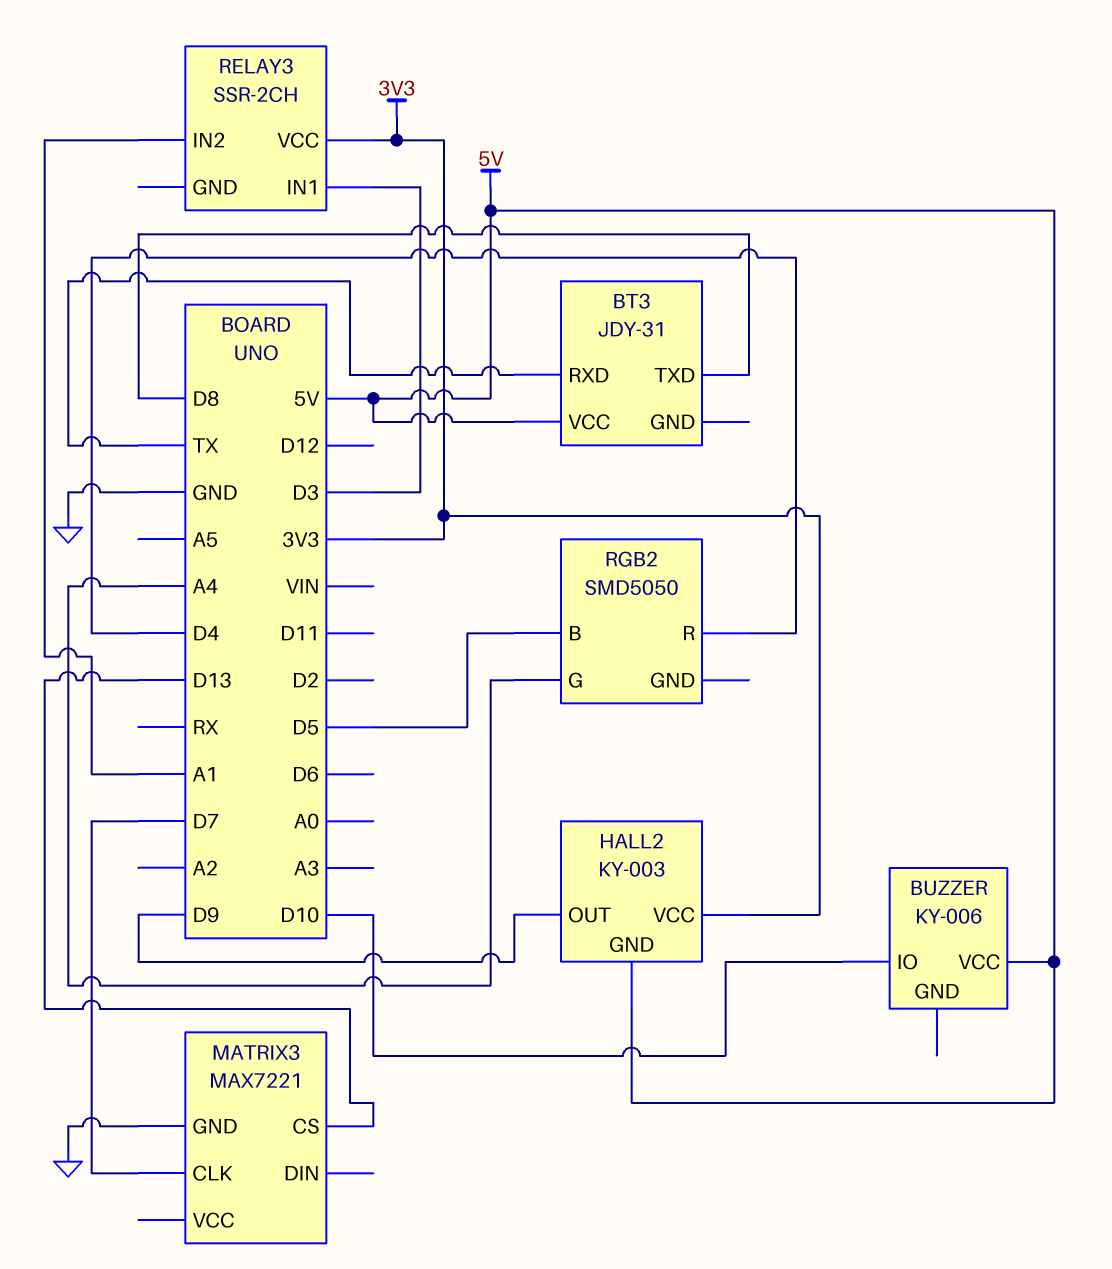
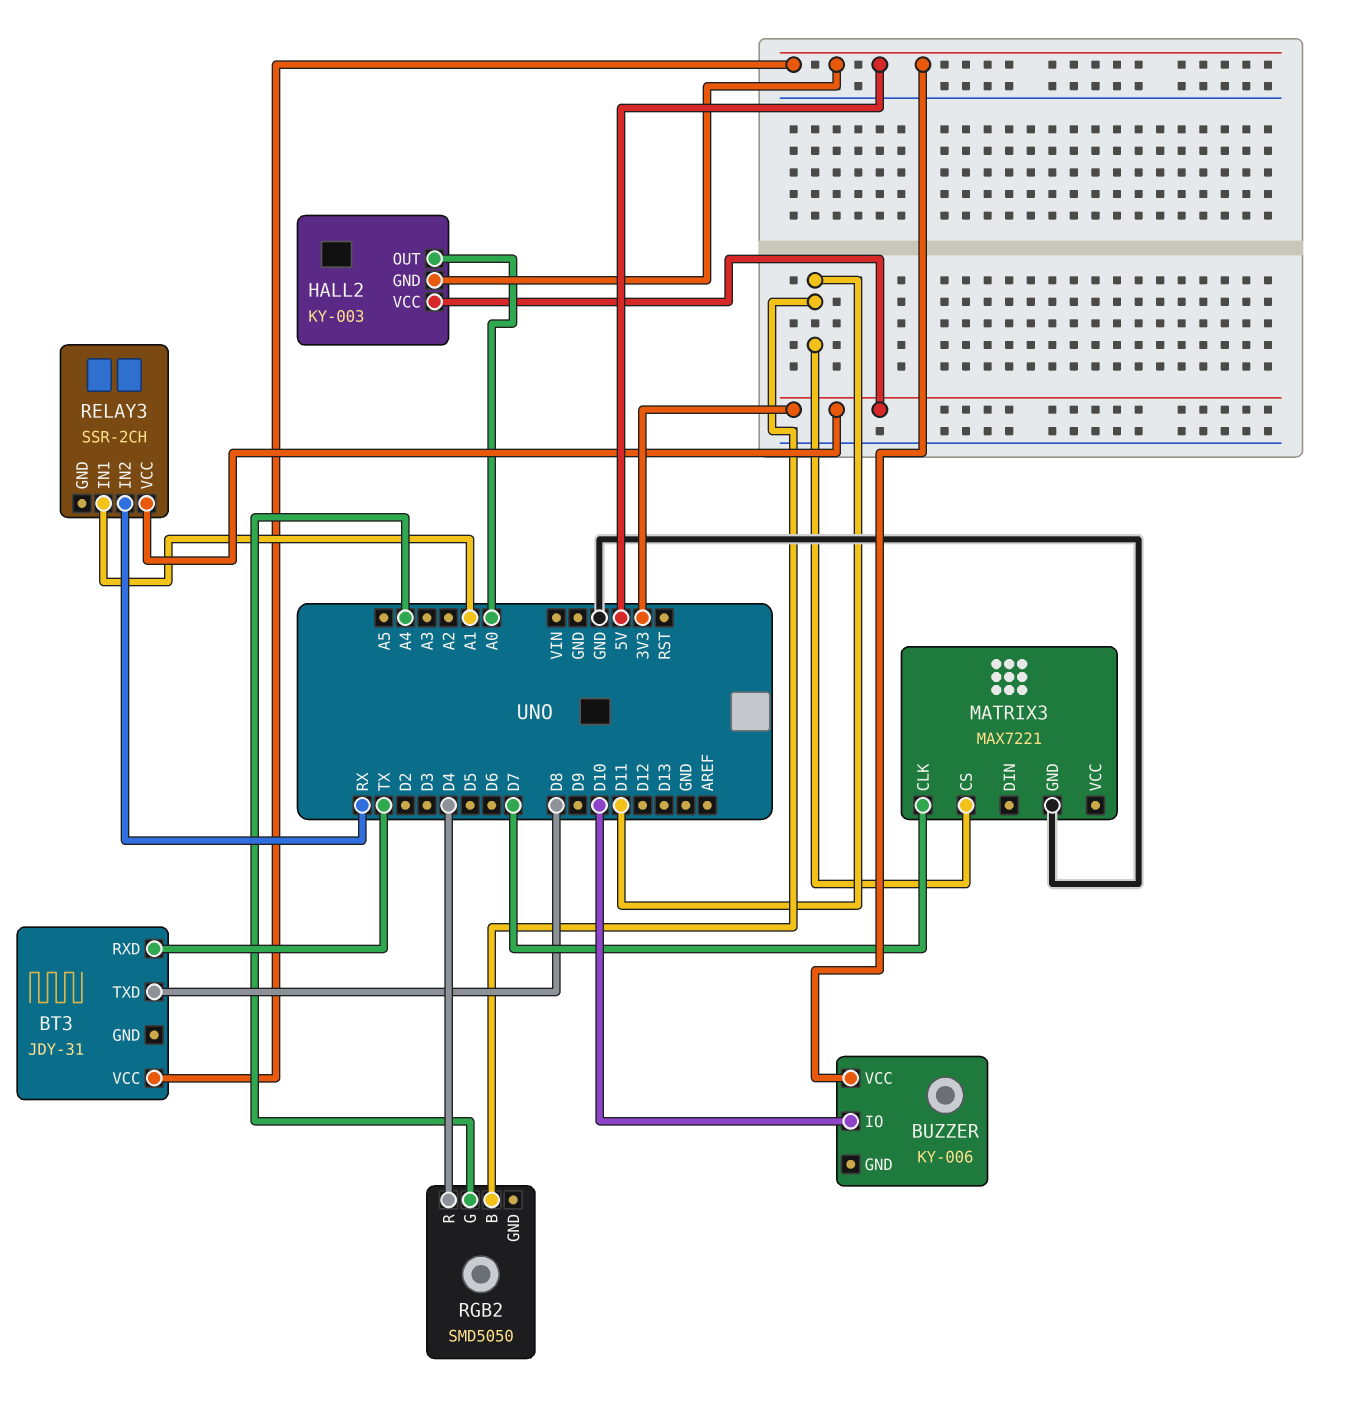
HALL2 pin OUT: D9 -> A0
MATRIX3 pin CS: D13 -> D11
RELAY3 pin IN1: D3 -> A1
RELAY3 pin IN2: A1 -> RX
RGB2 pin B: D5 -> D11

